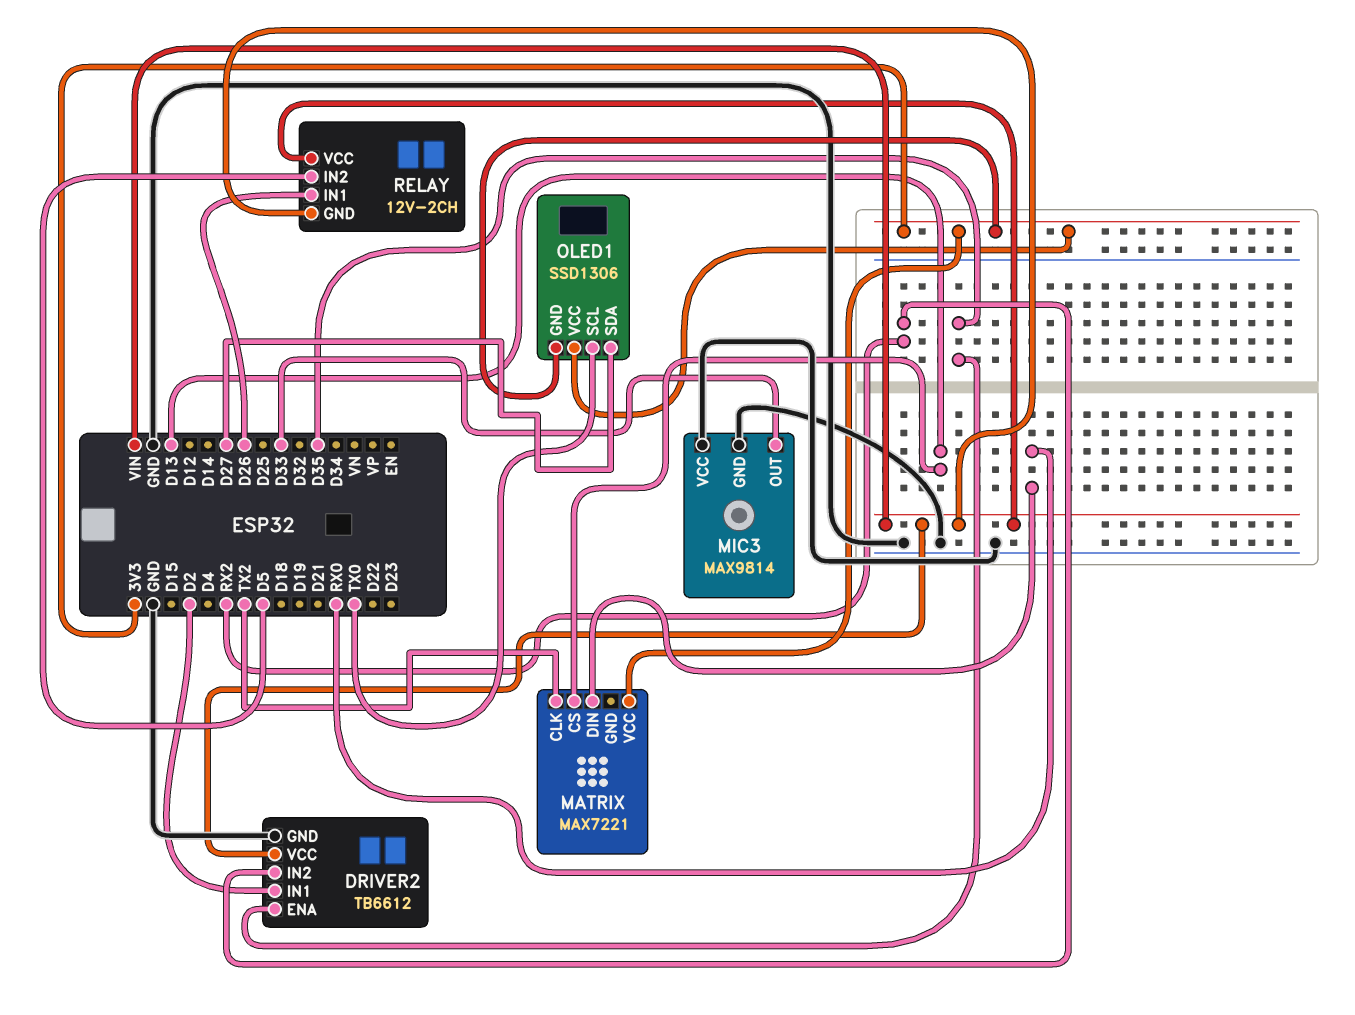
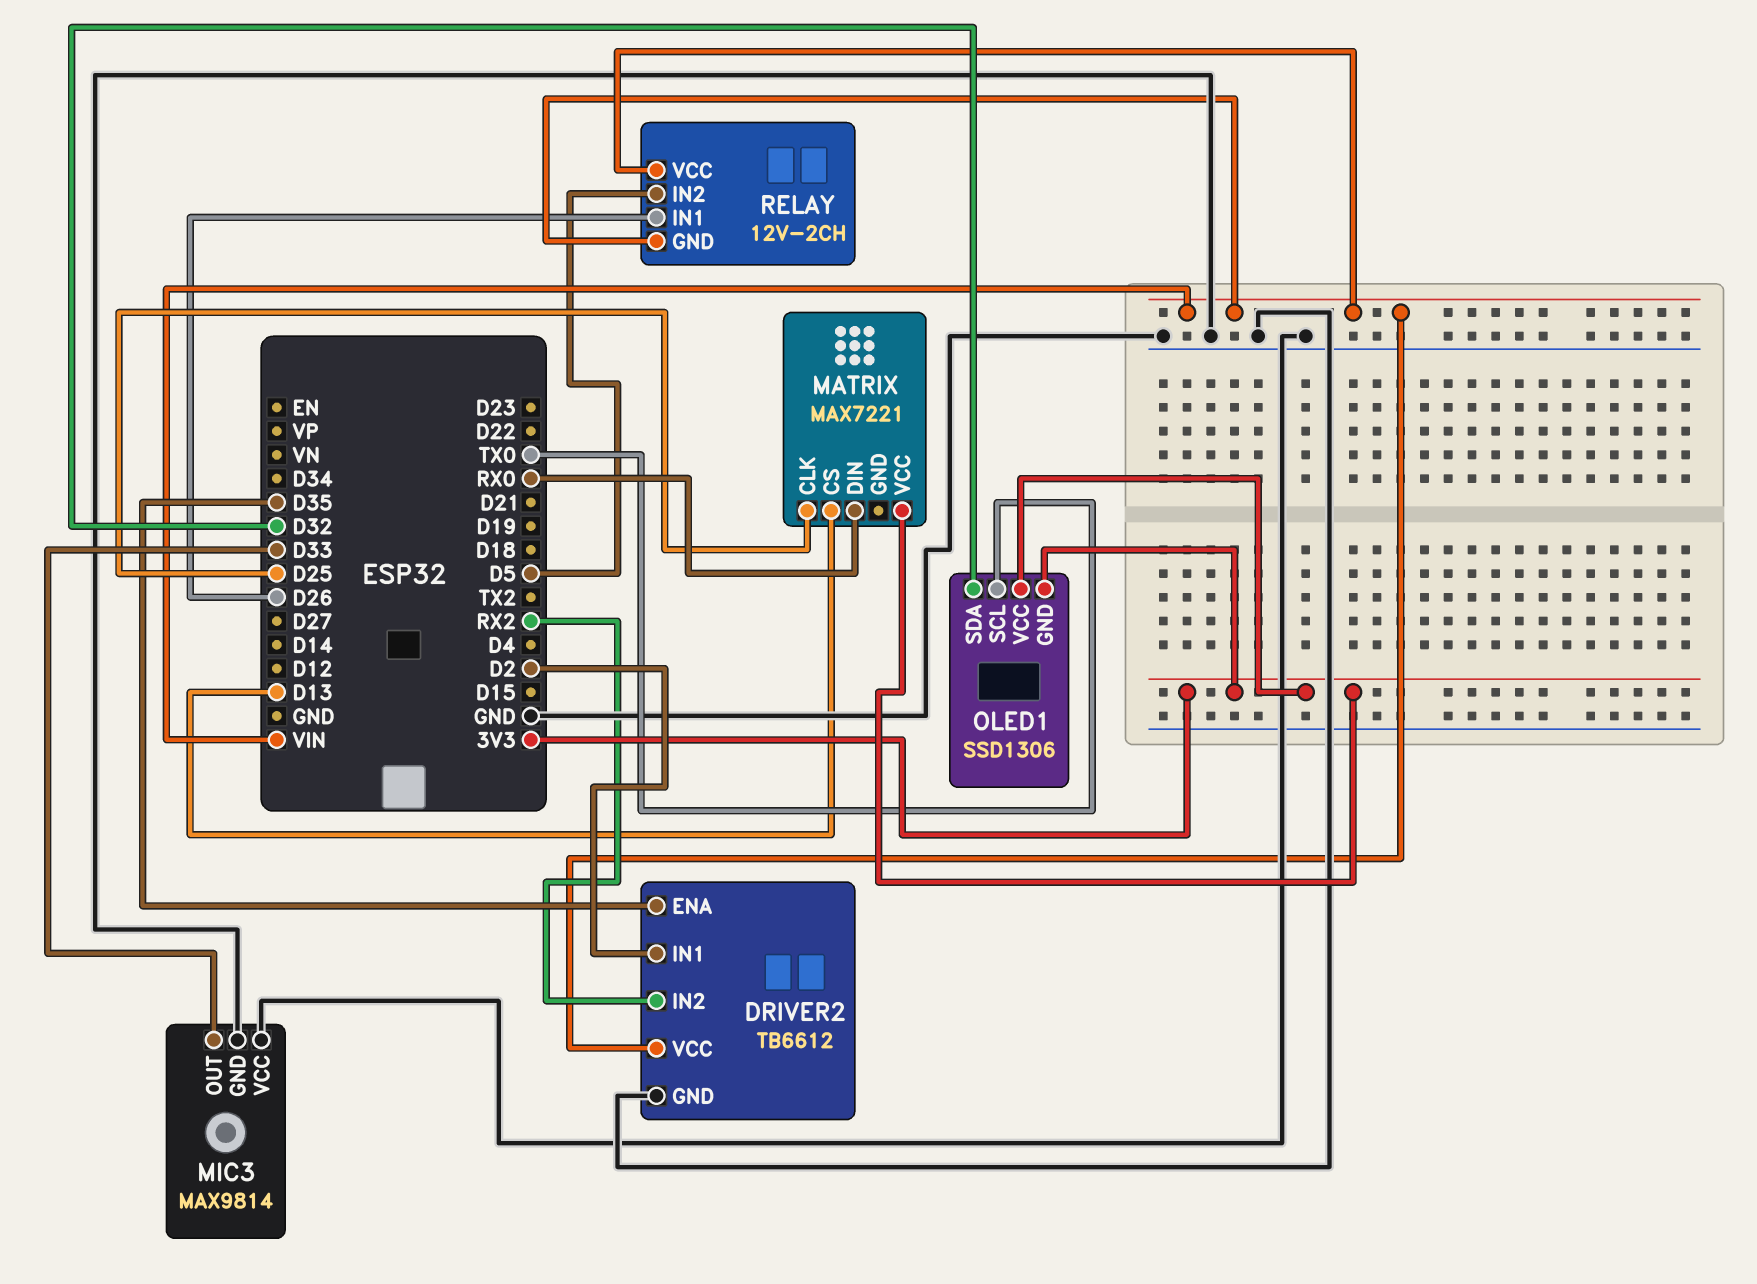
MATRIX pin CLK: TX2 -> D25
OLED1 pin SDA: D27 -> D32

